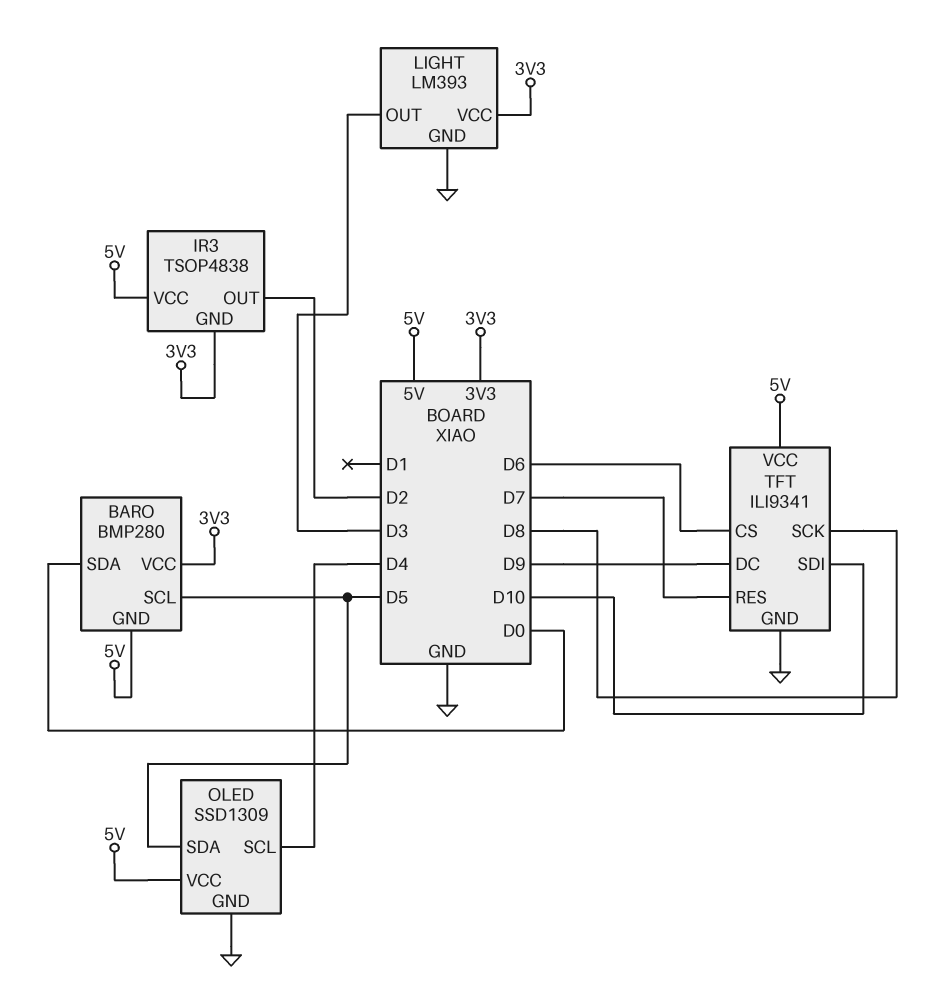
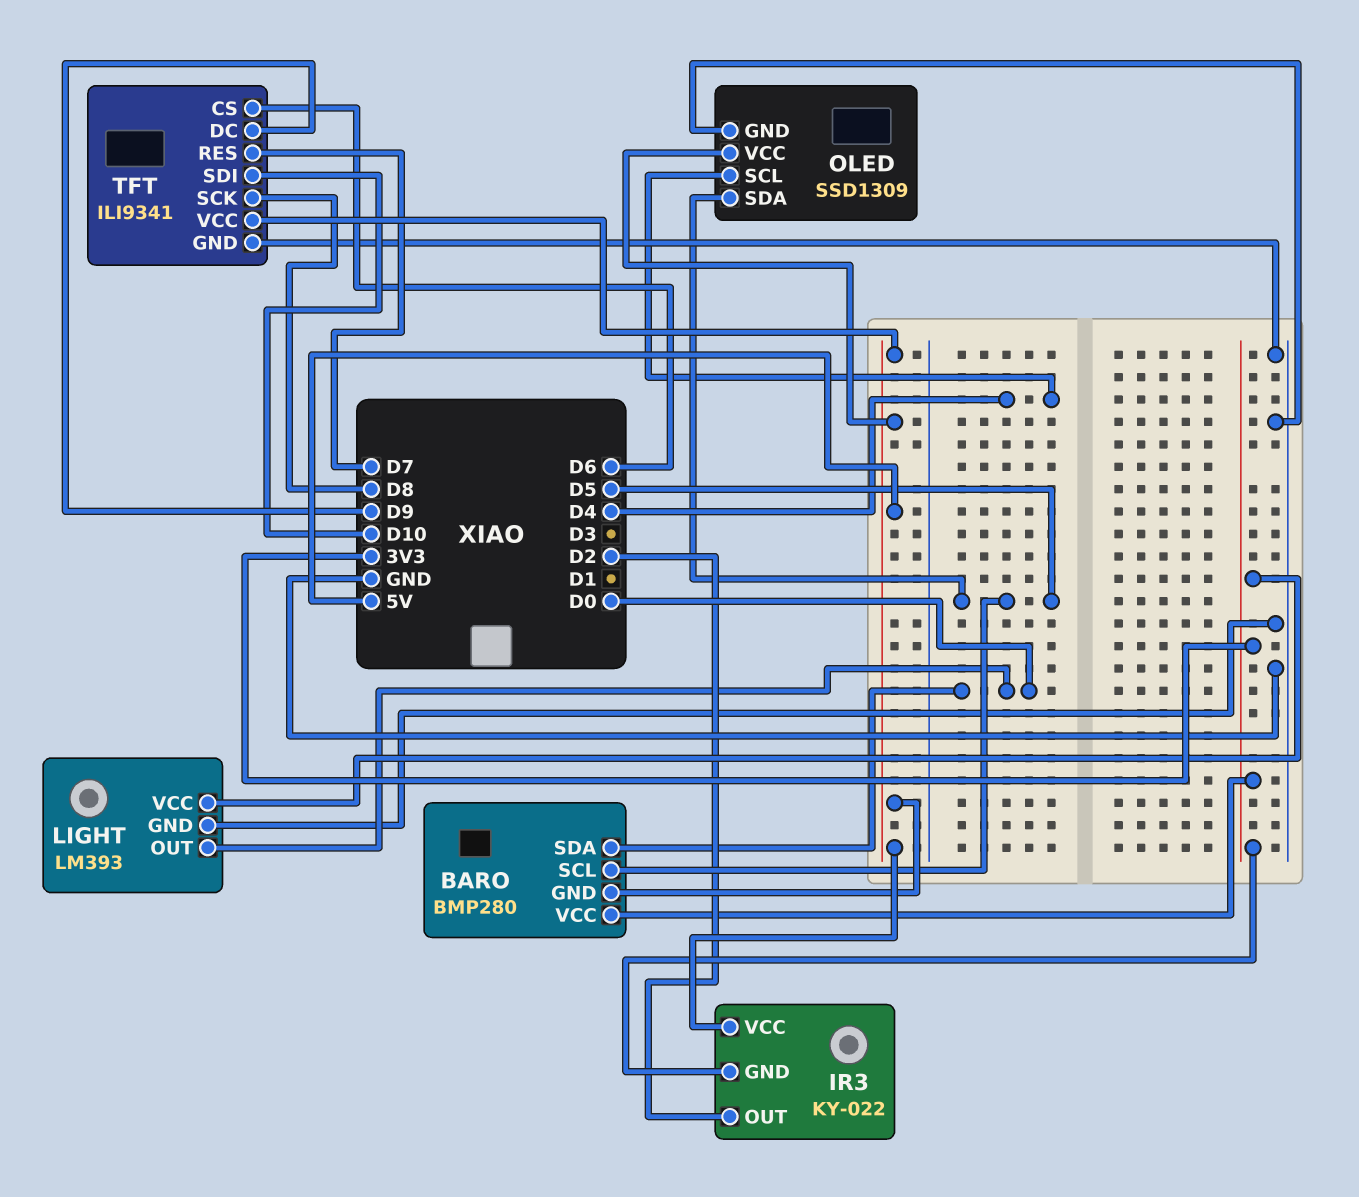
IR3: TSOP4838 -> KY-022
LIGHT pin OUT: D3 -> D0

